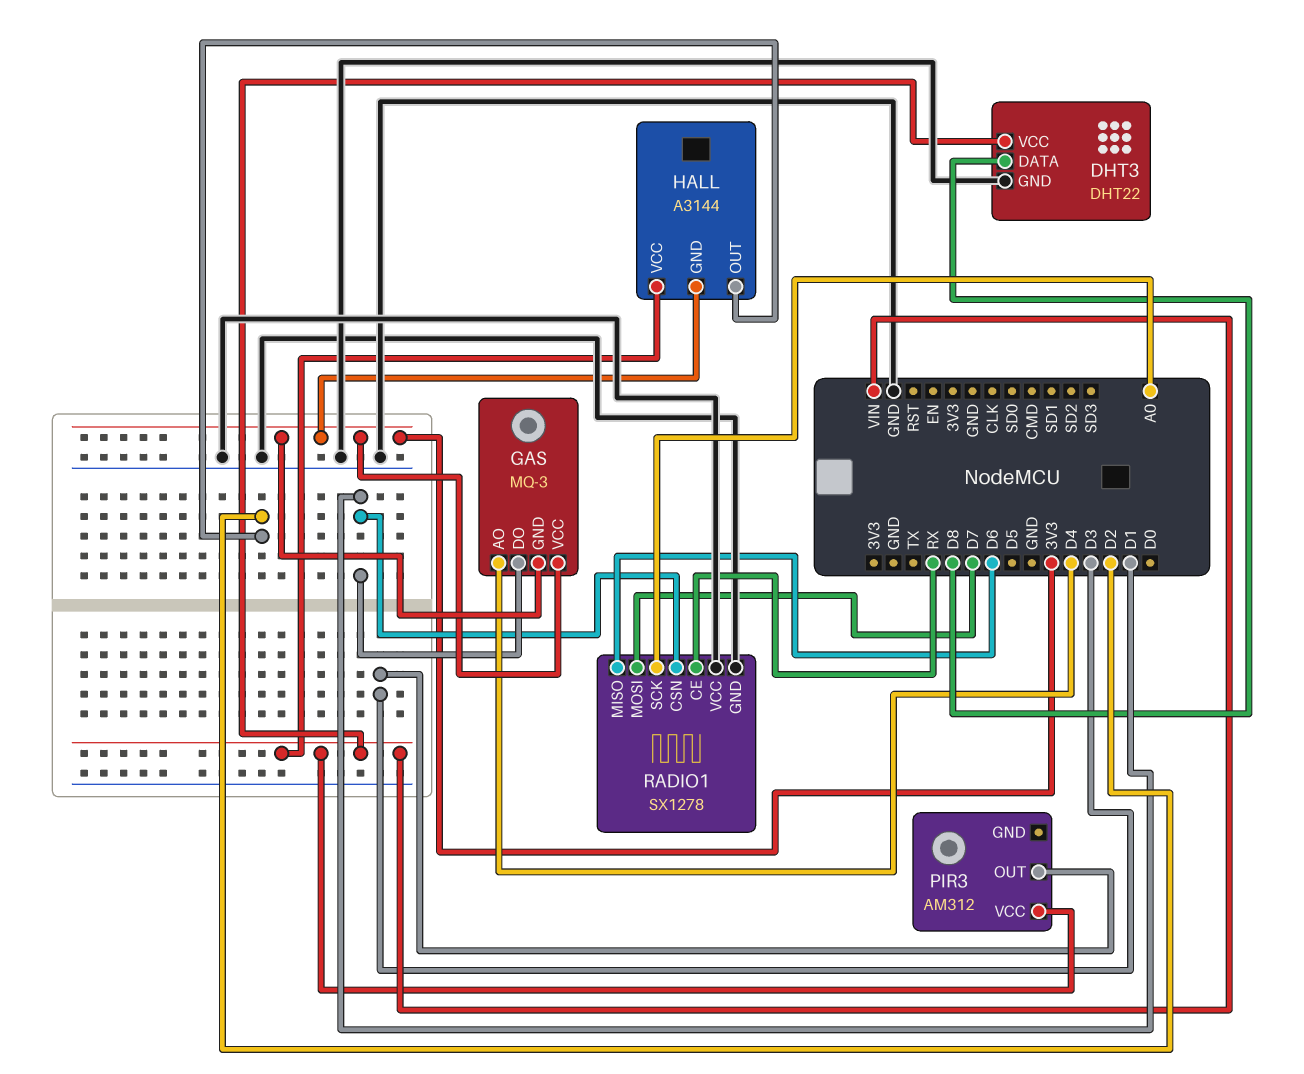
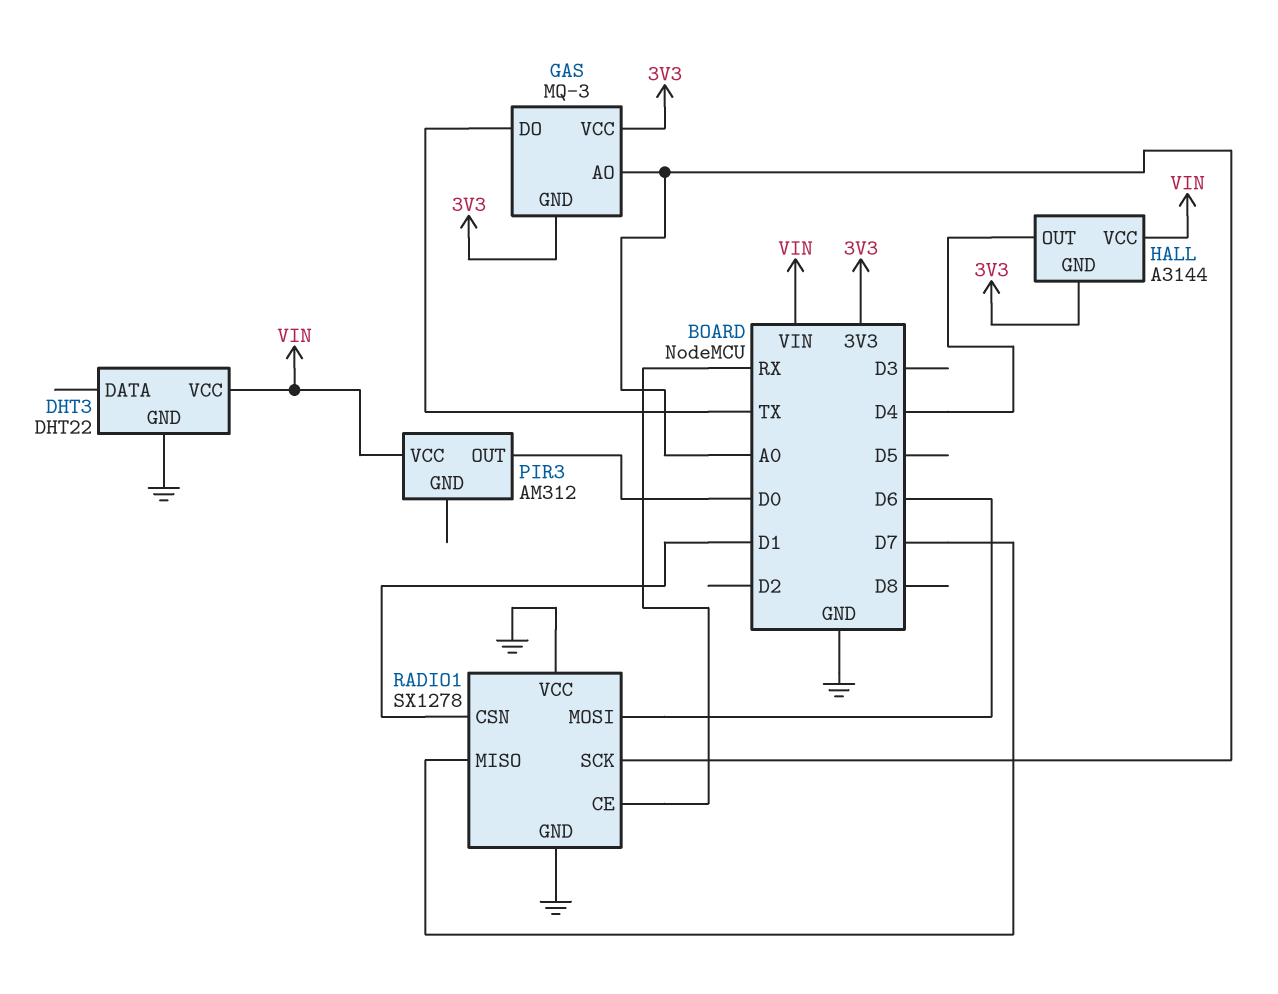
DHT3 pin DATA: D8 -> none
GAS pin AO: D4 -> A0
GAS pin DO: D1 -> TX
HALL pin OUT: D2 -> D4
PIR3 pin OUT: D3 -> D0
RADIO1 pin MISO: D6 -> D7
RADIO1 pin MOSI: D7 -> D6

